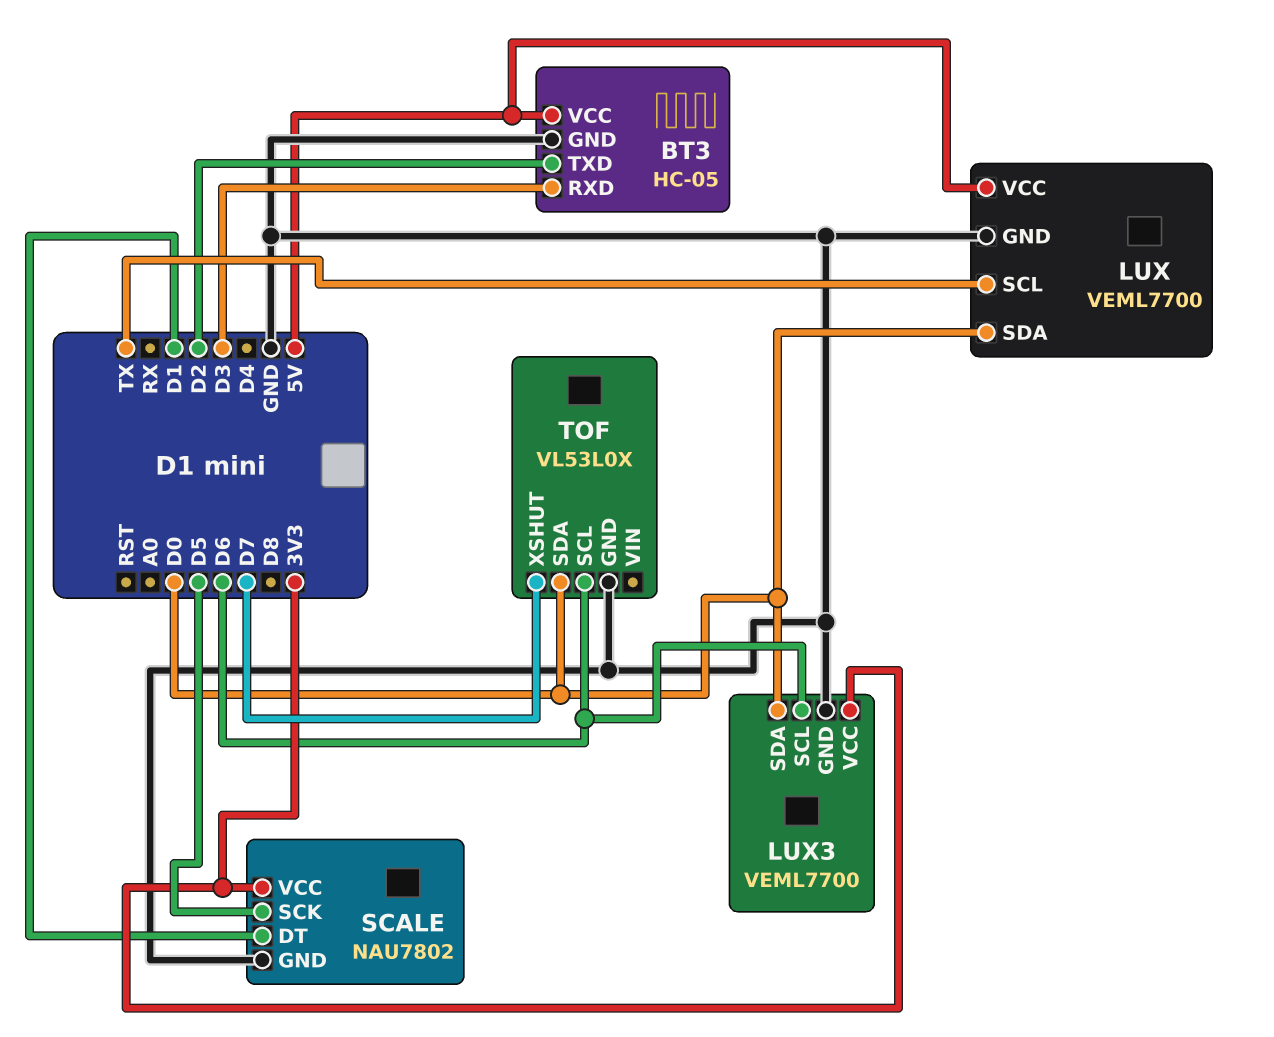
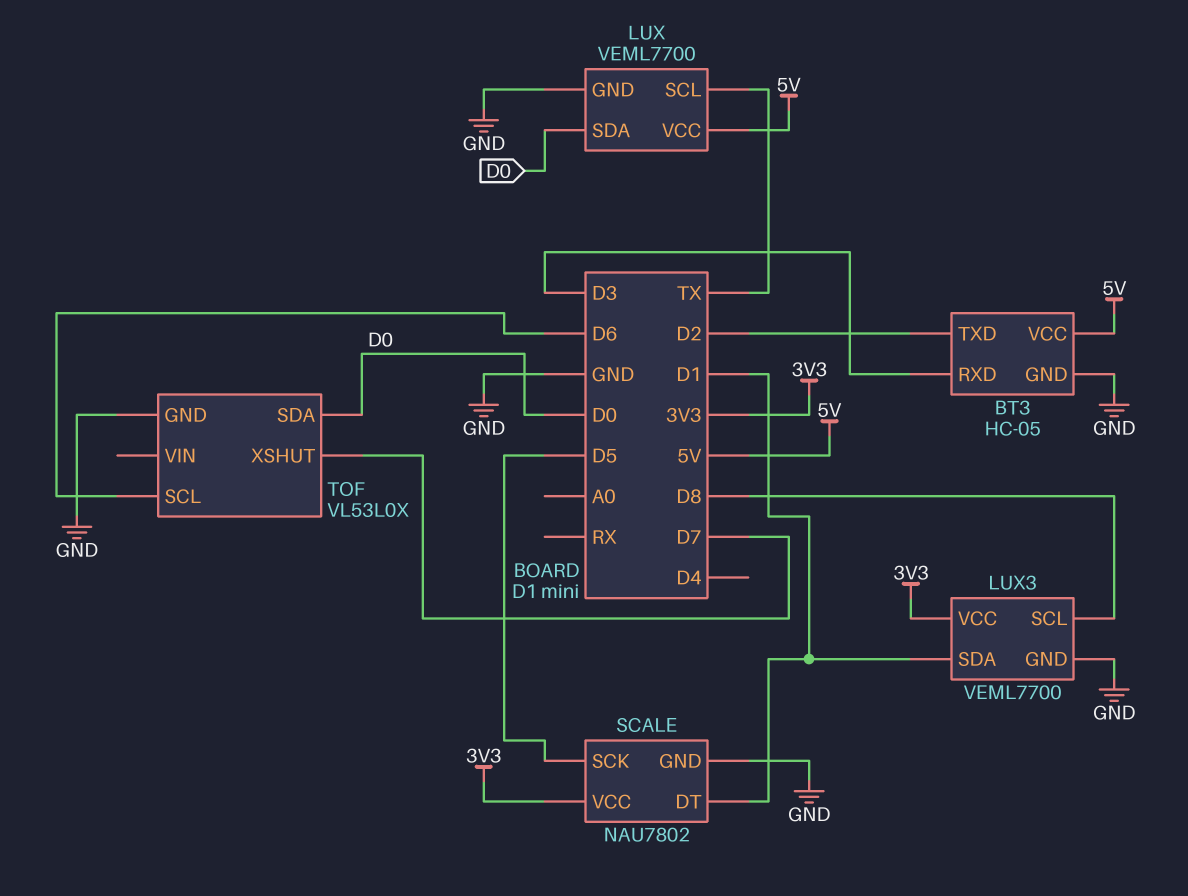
LUX3 pin SCL: D6 -> D8
LUX3 pin SDA: D0 -> D1

